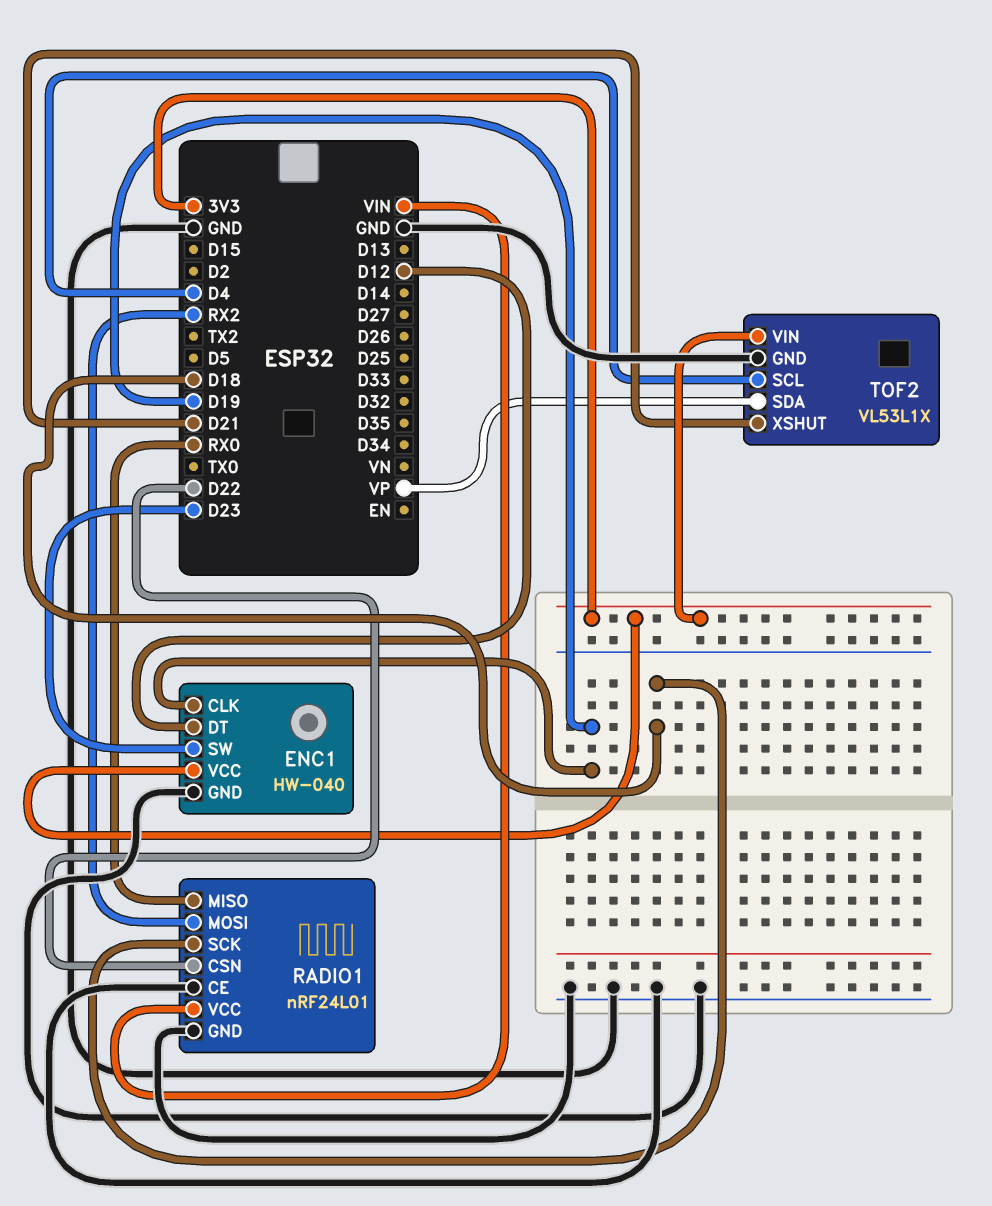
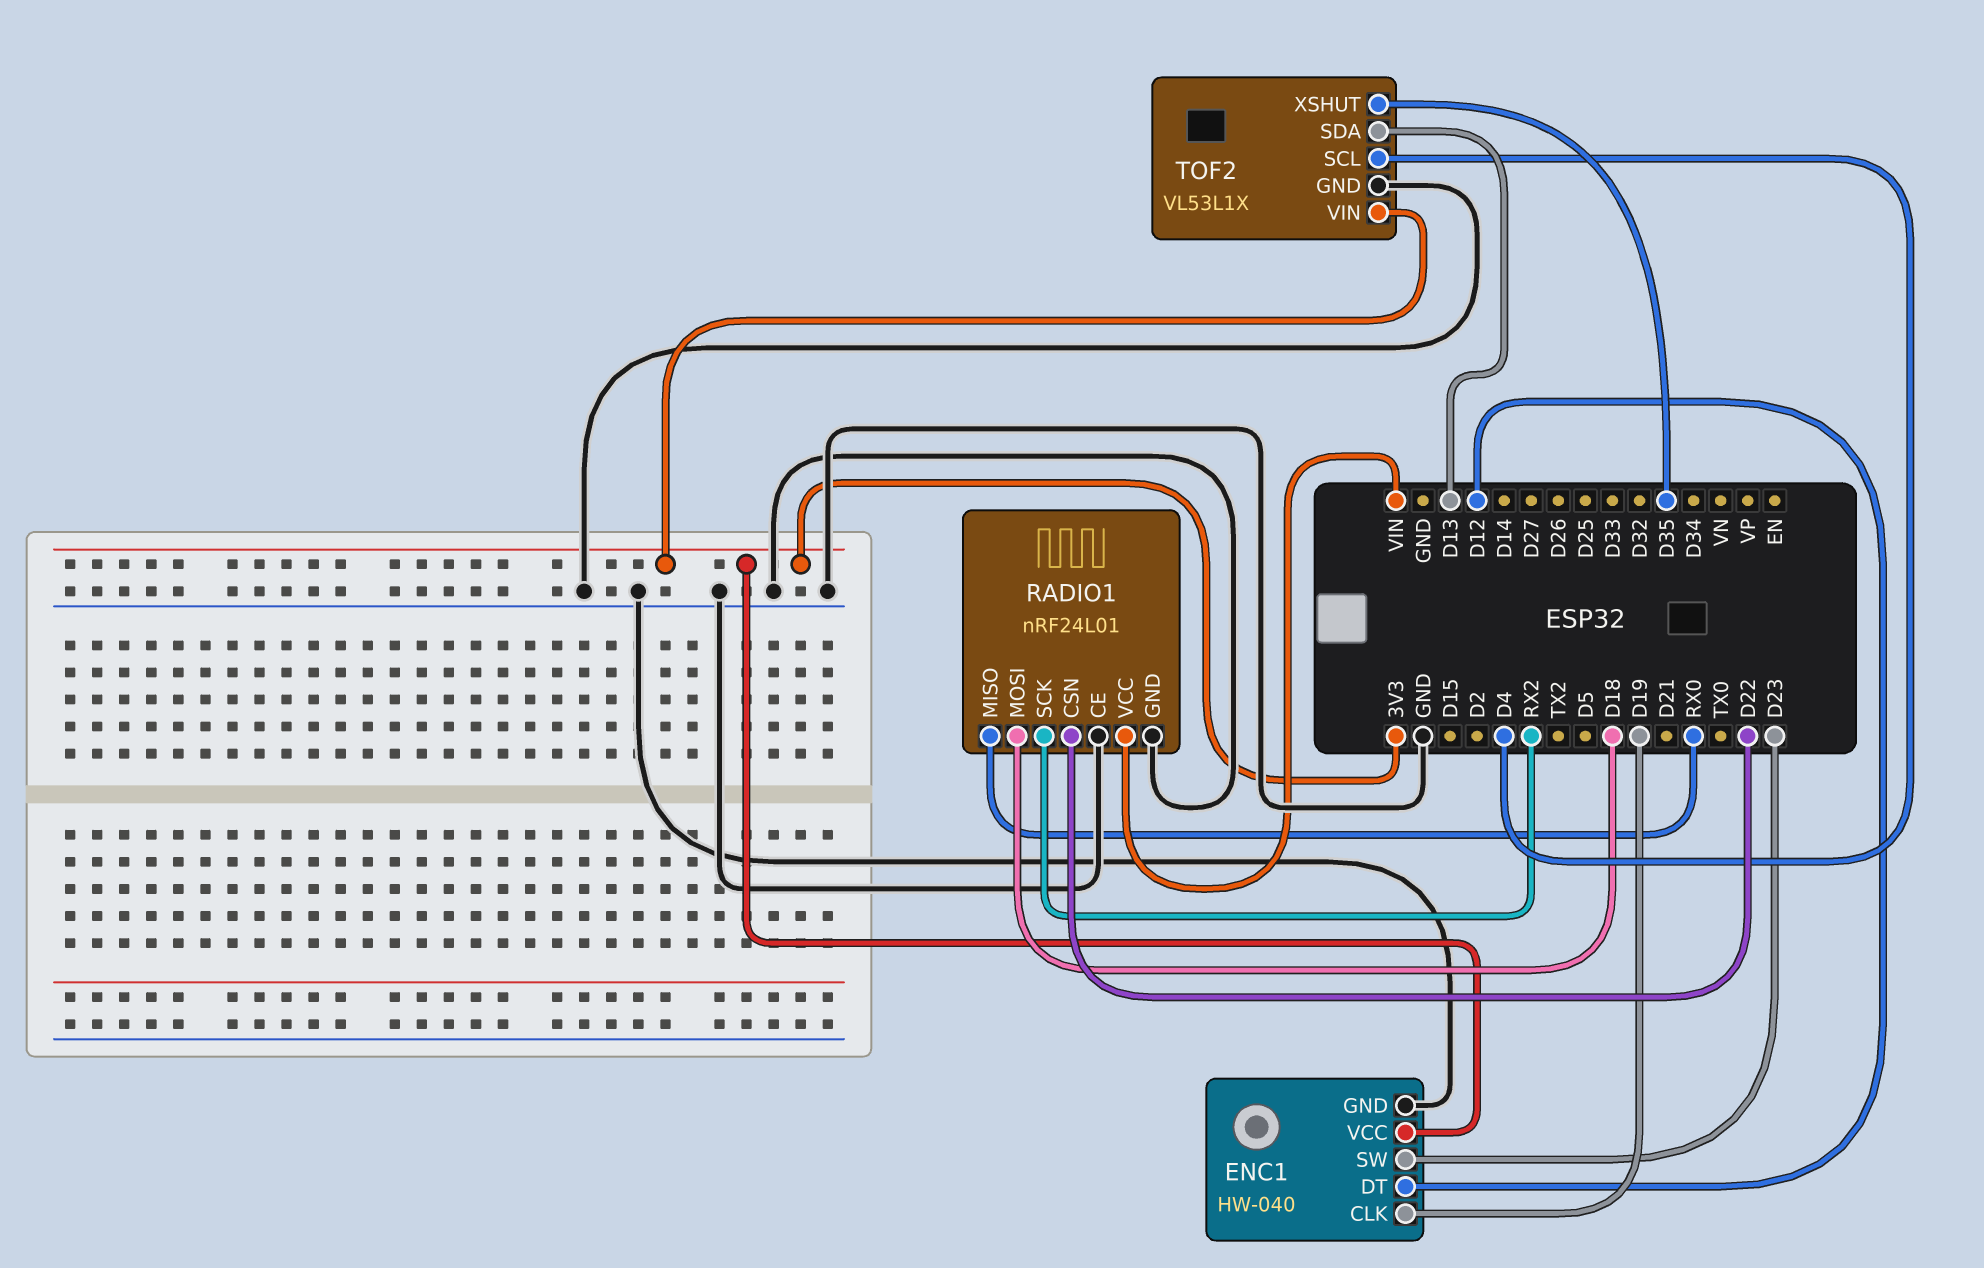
RADIO1 pin MOSI: RX2 -> D18
RADIO1 pin SCK: D18 -> RX2
TOF2 pin SDA: VP -> D13
TOF2 pin XSHUT: D21 -> D35

